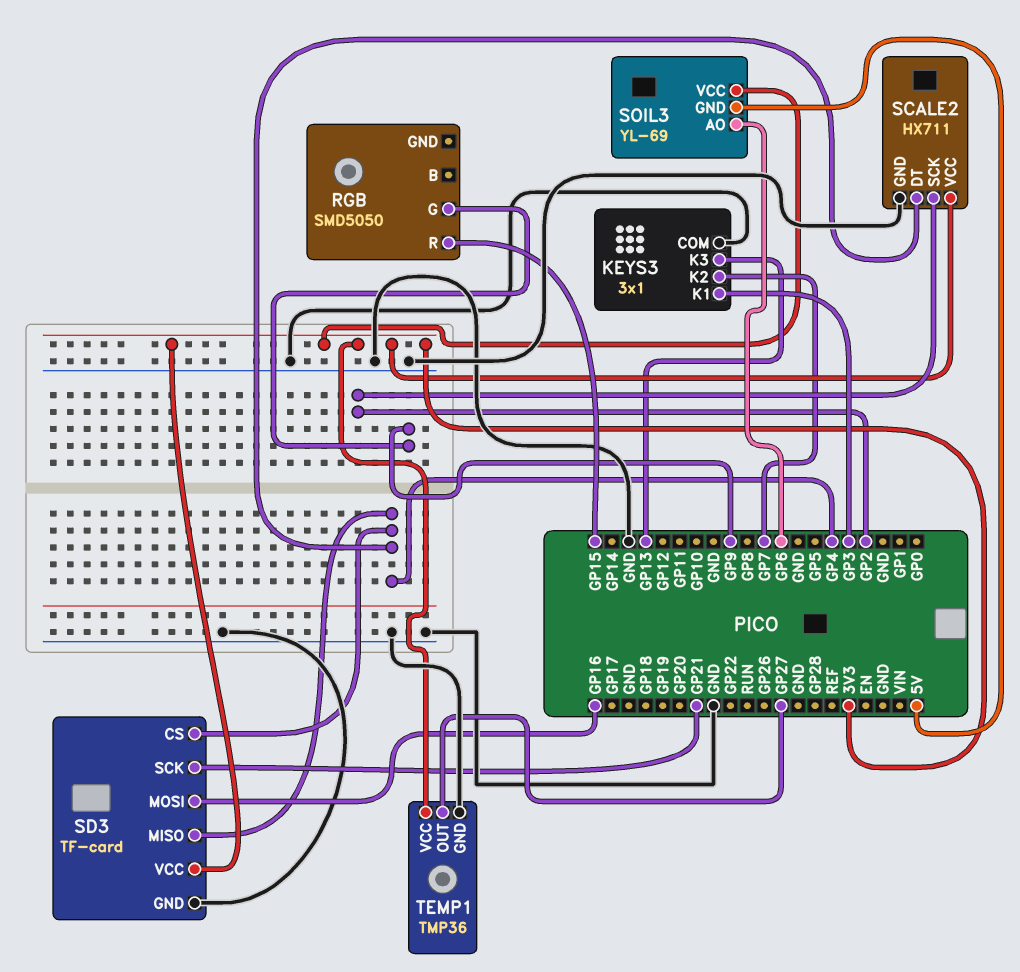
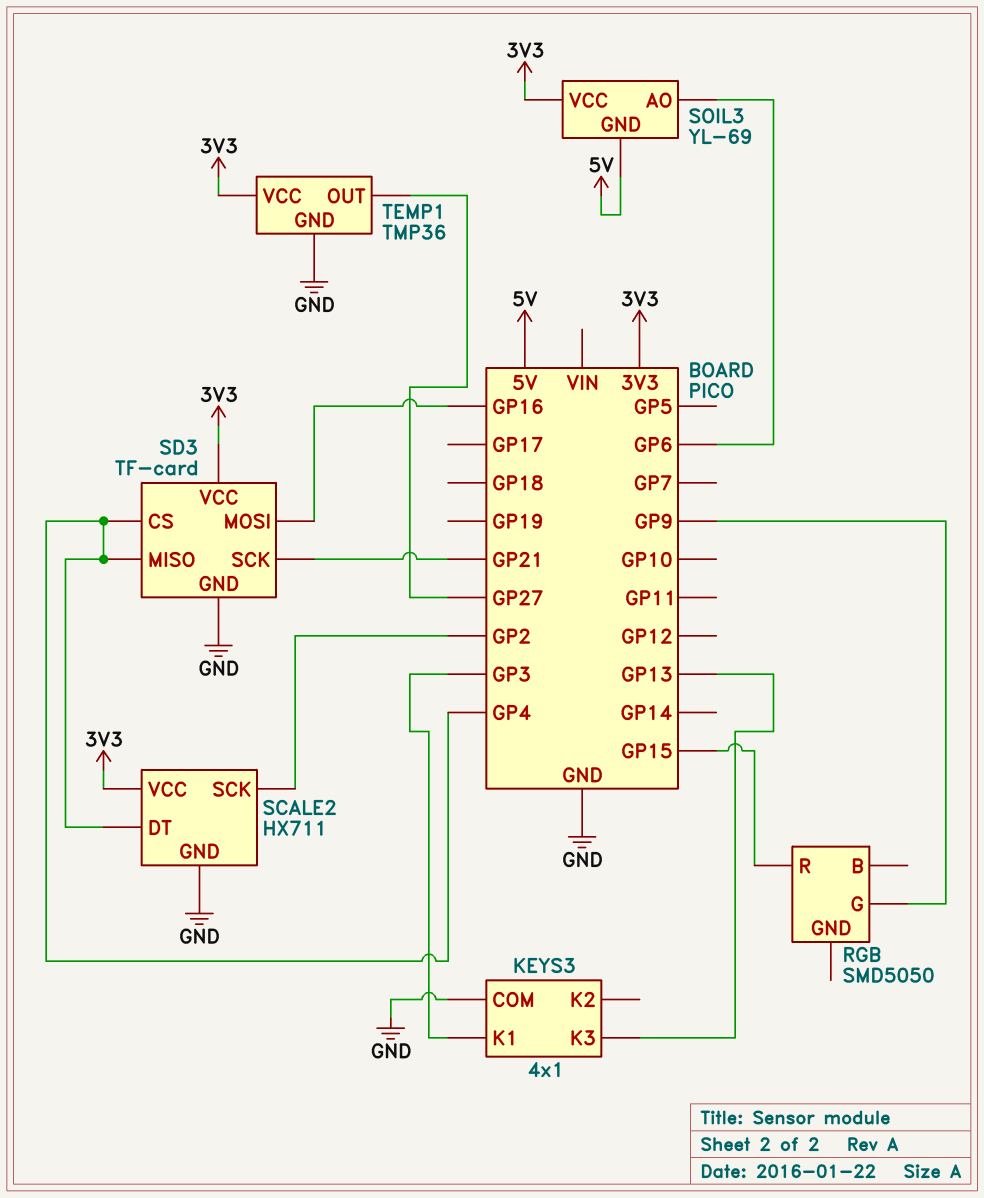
KEYS3: 3x1 -> 4x1
KEYS3 pin K2: GP7 -> none

